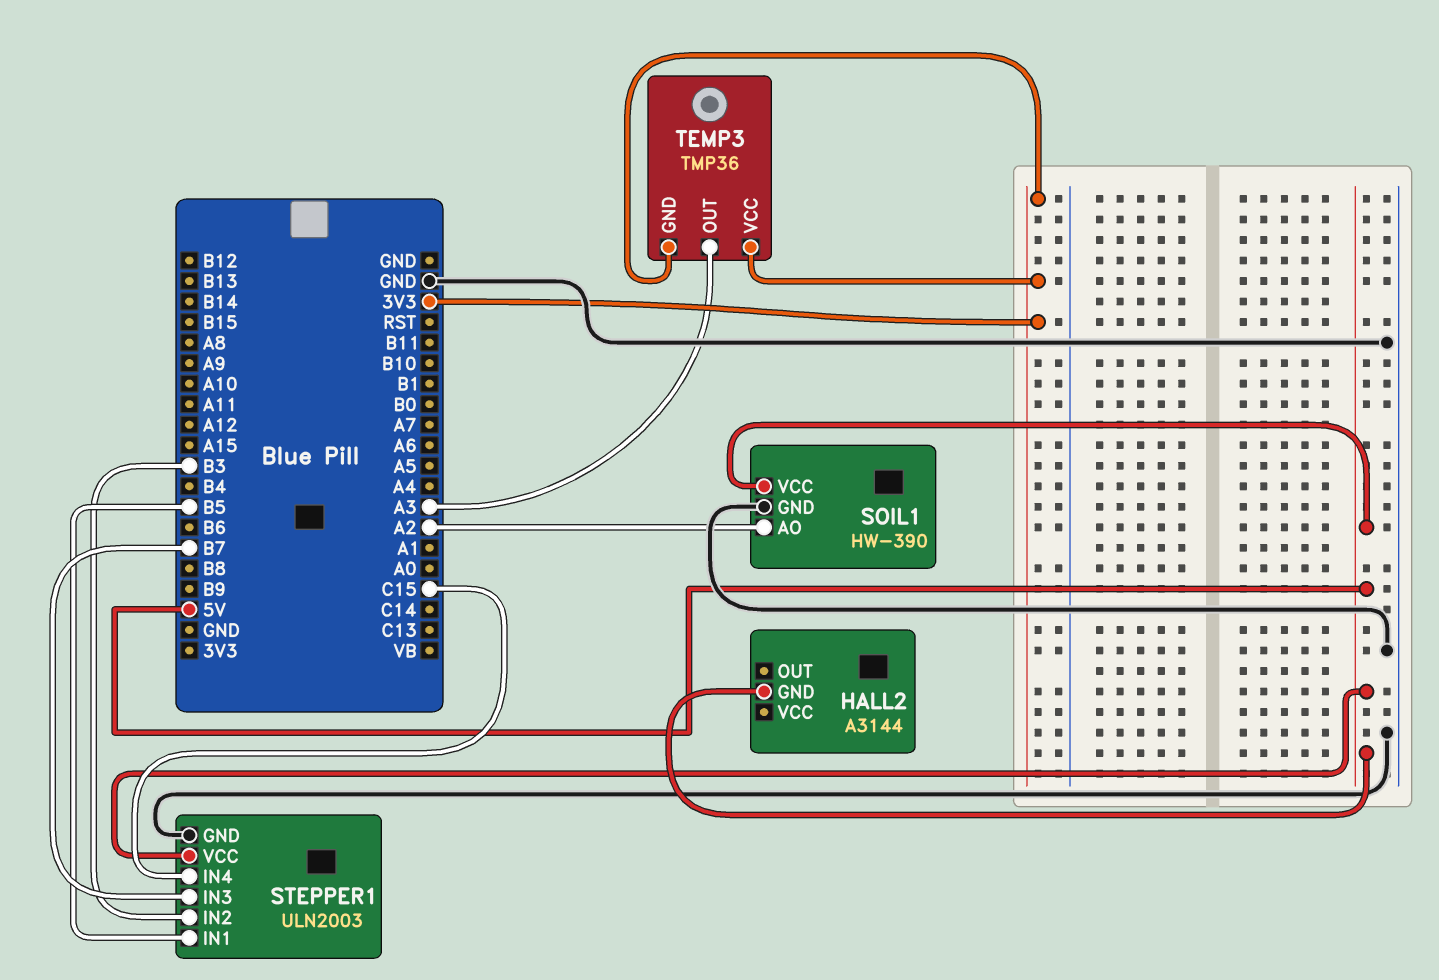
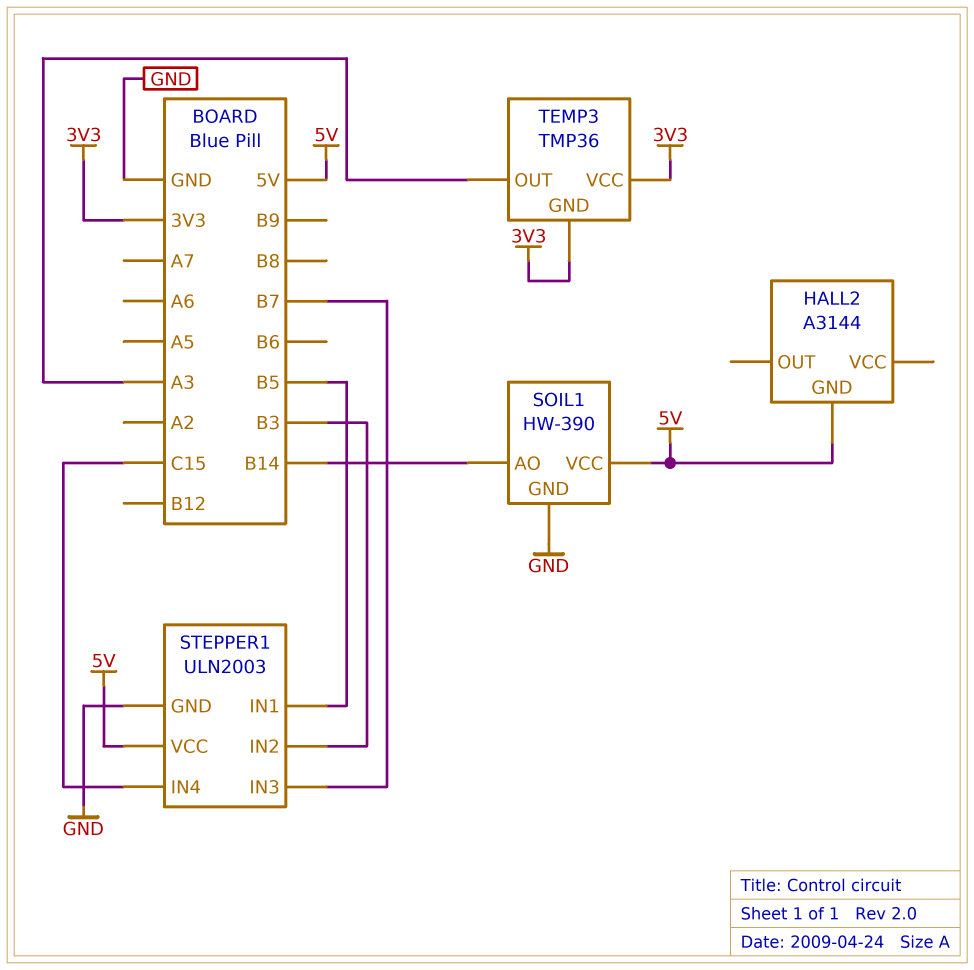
SOIL1 pin AO: A2 -> B14

